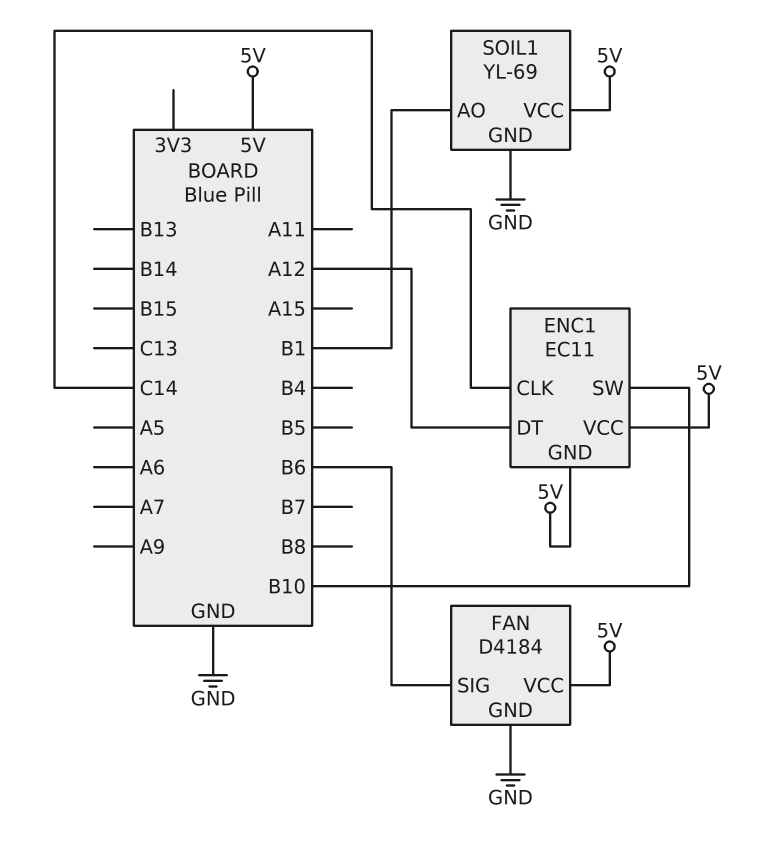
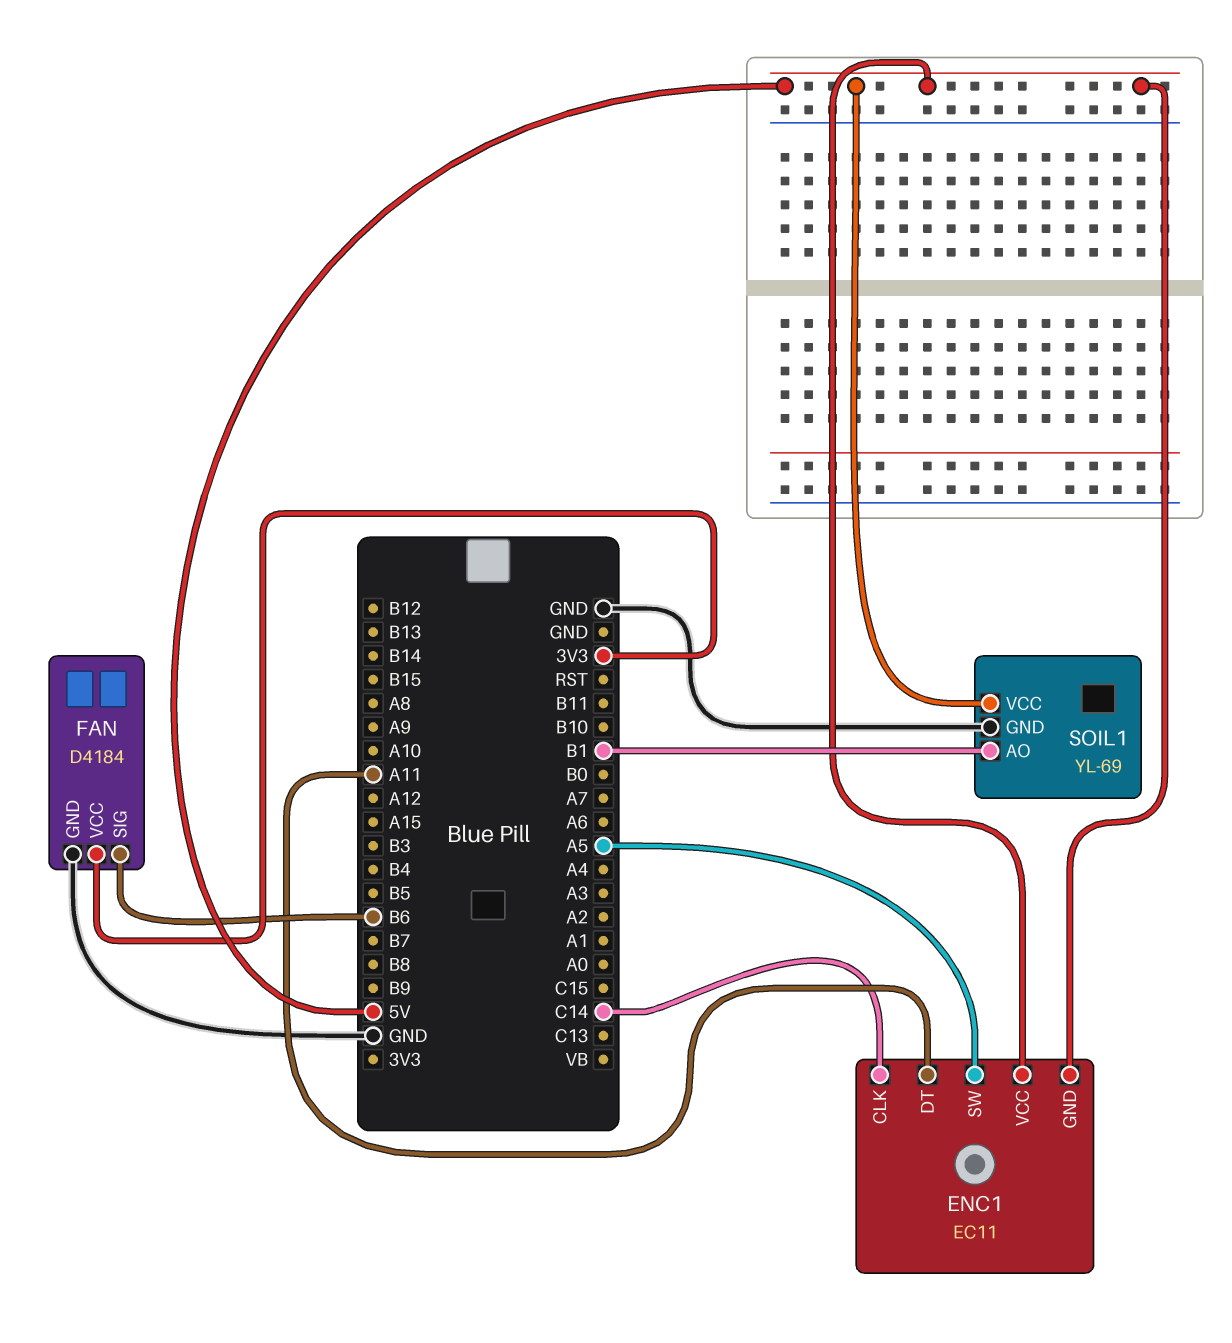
ENC1 pin DT: A12 -> A11
ENC1 pin SW: B10 -> A5
FAN pin VCC: 5V -> 3V3

